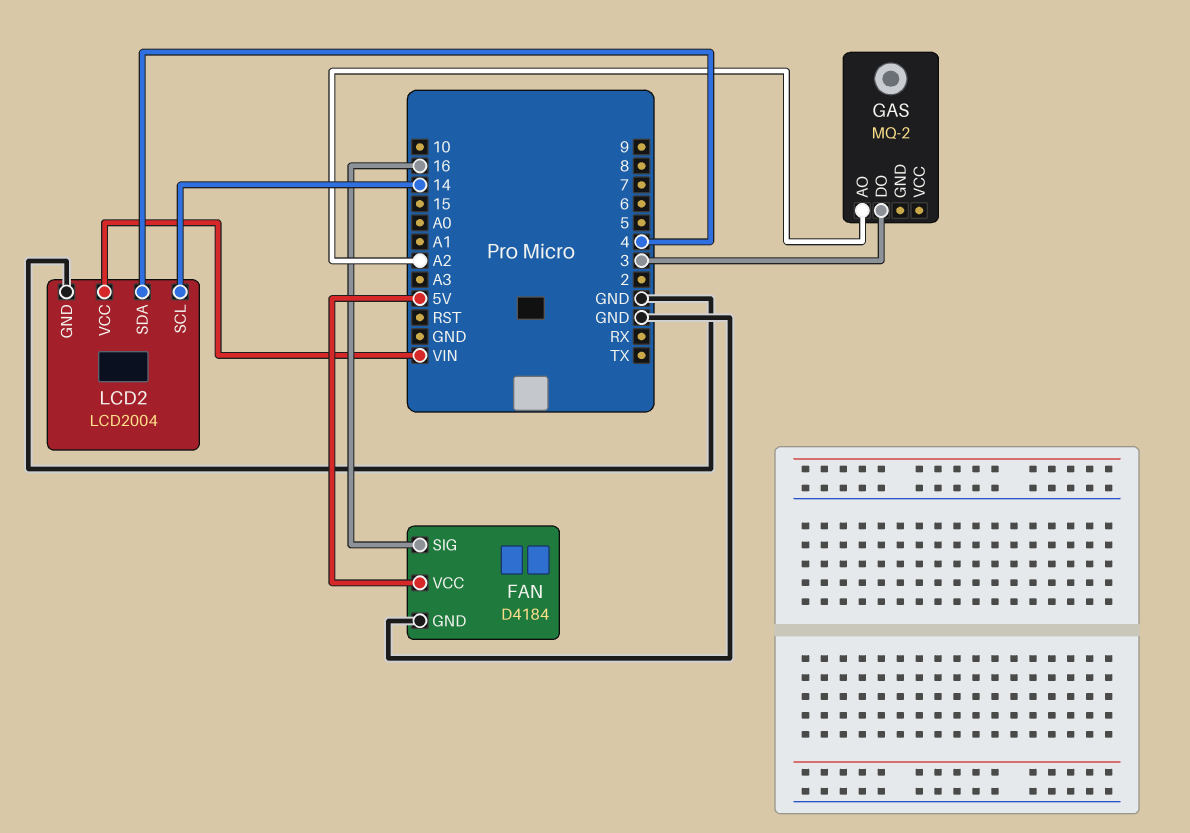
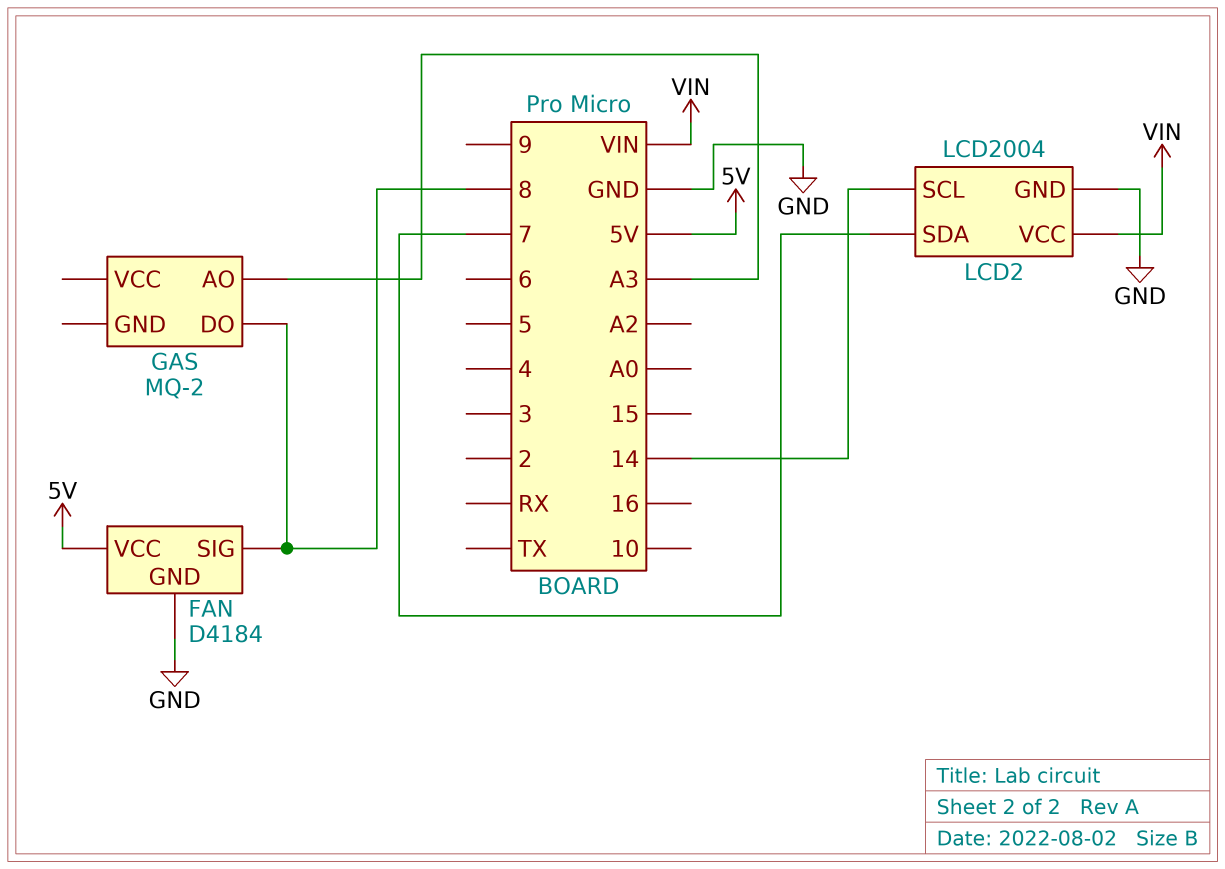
FAN pin SIG: 16 -> 8
GAS pin AO: A2 -> A3
GAS pin DO: 3 -> 8
LCD2 pin SDA: 4 -> 7

